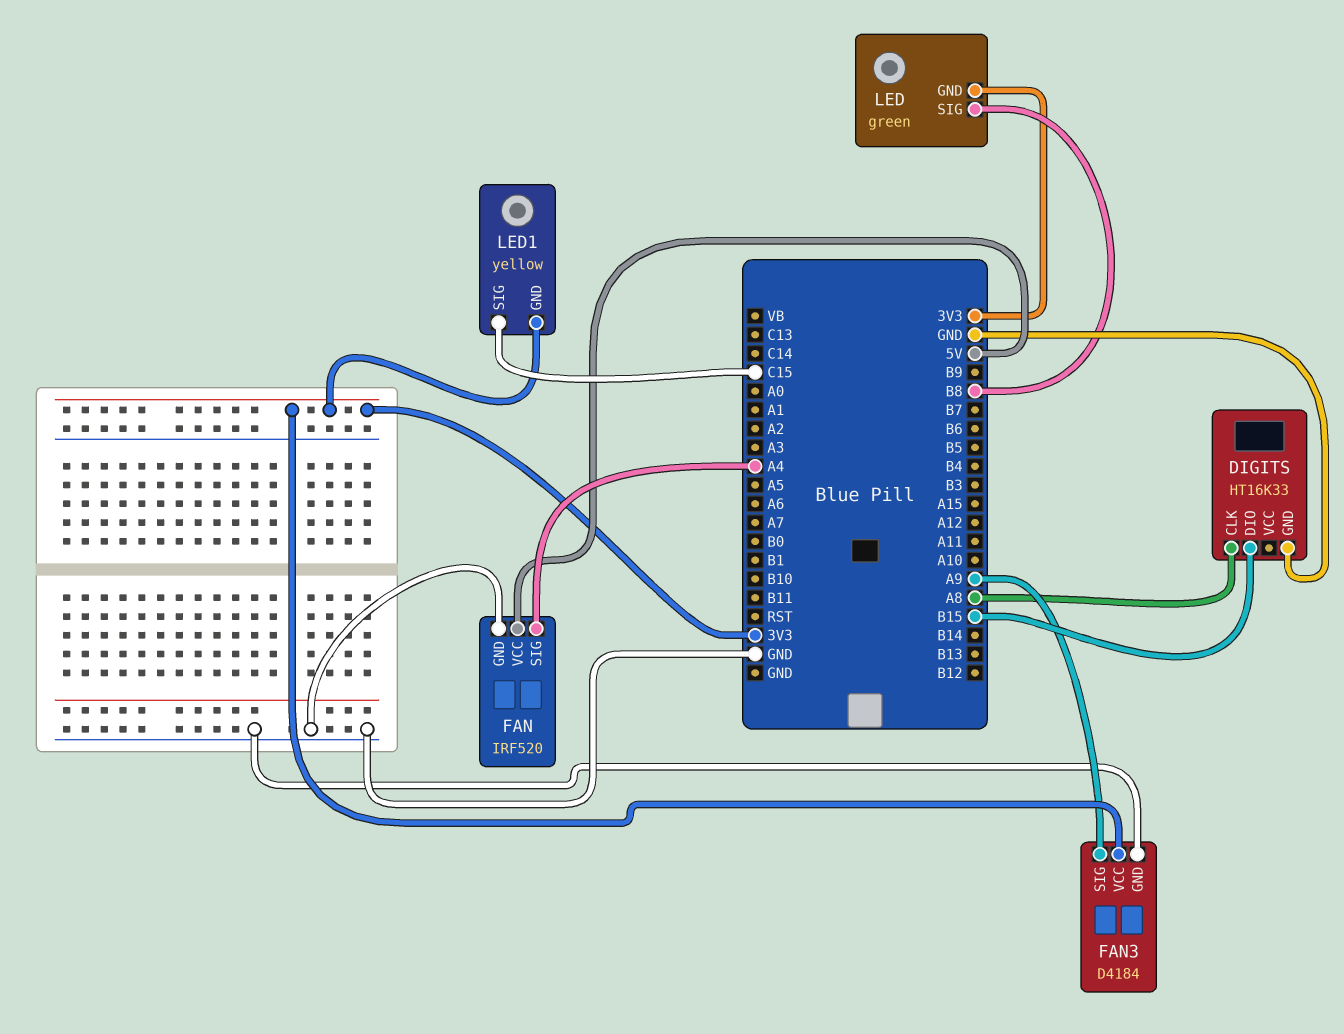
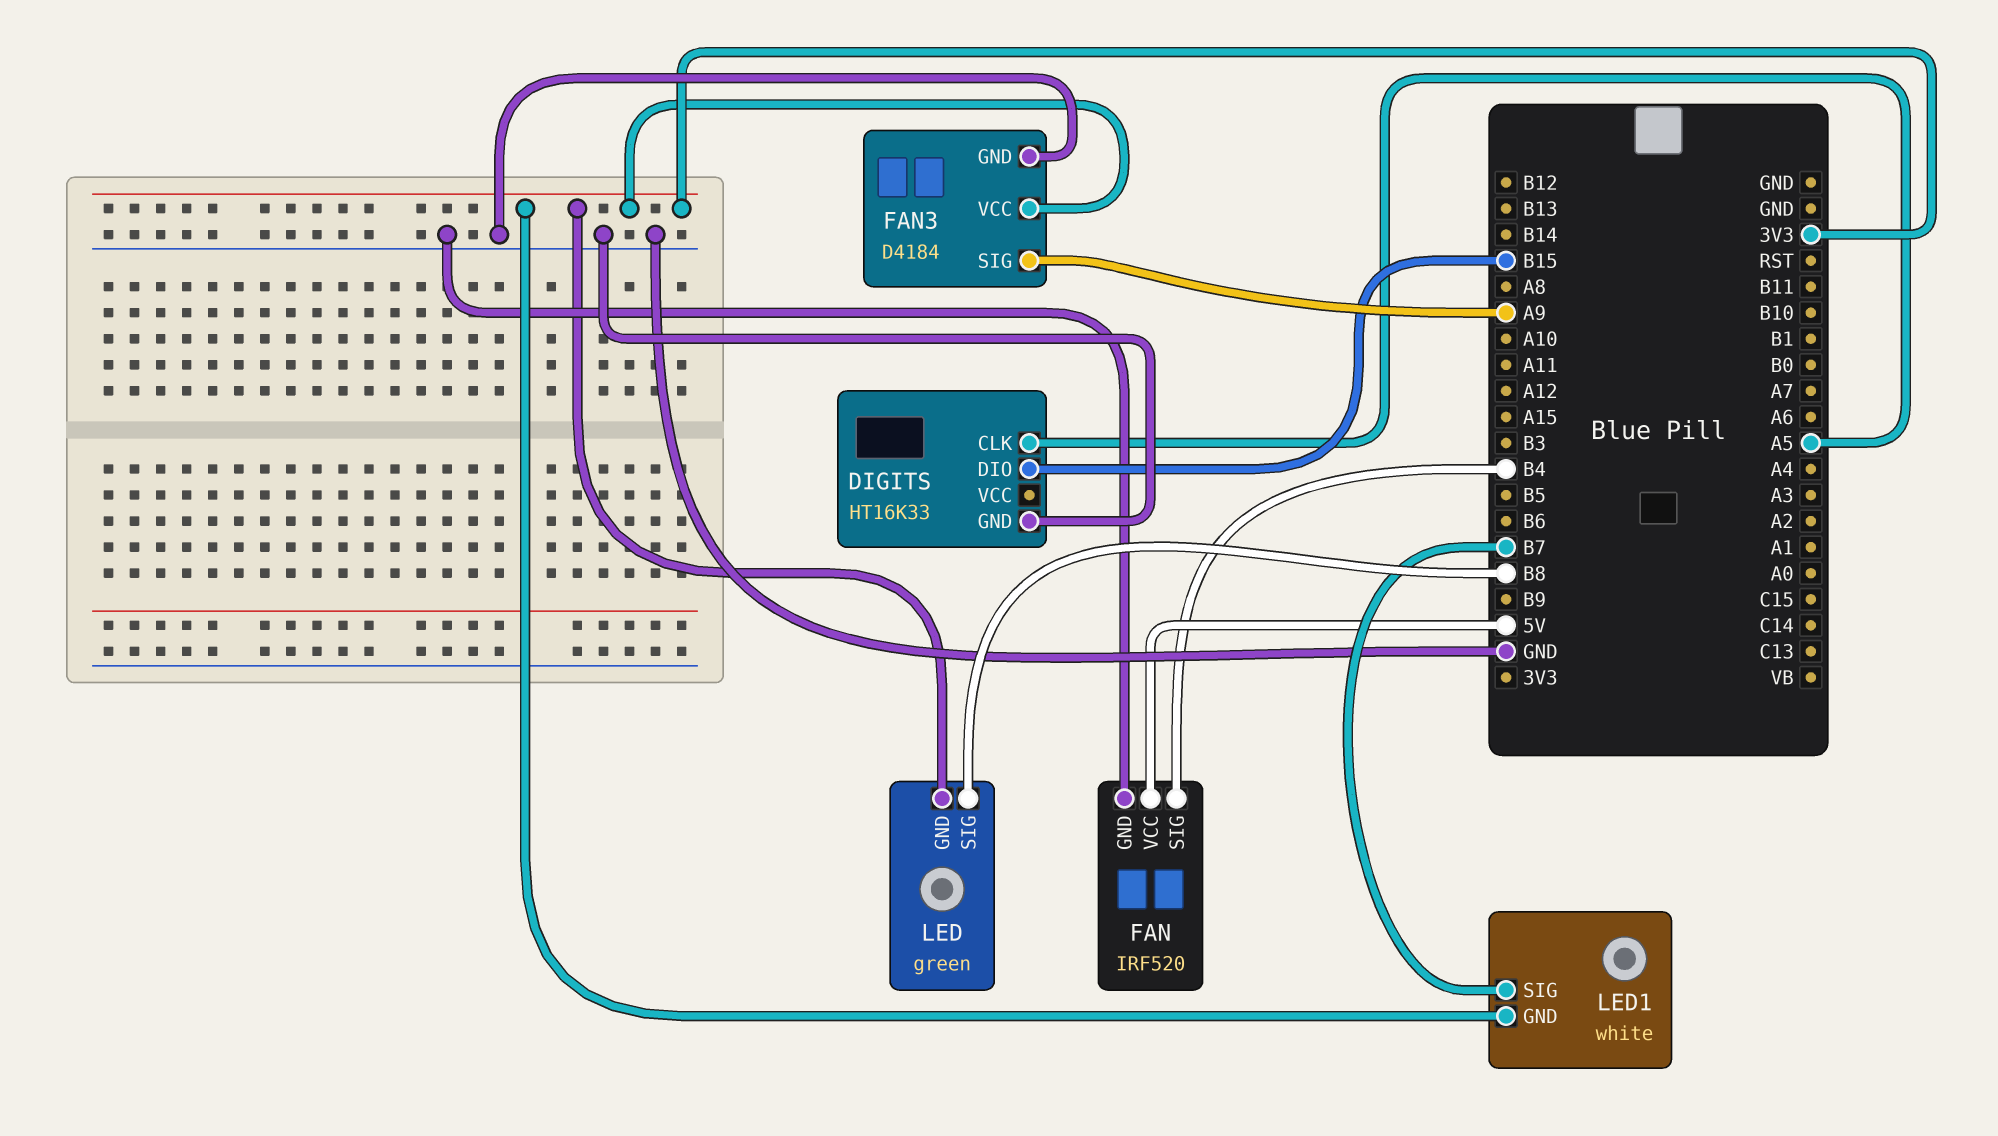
DIGITS pin CLK: A8 -> A5
FAN pin SIG: A4 -> B4
LED1: yellow -> white
LED1 pin SIG: C15 -> B7

